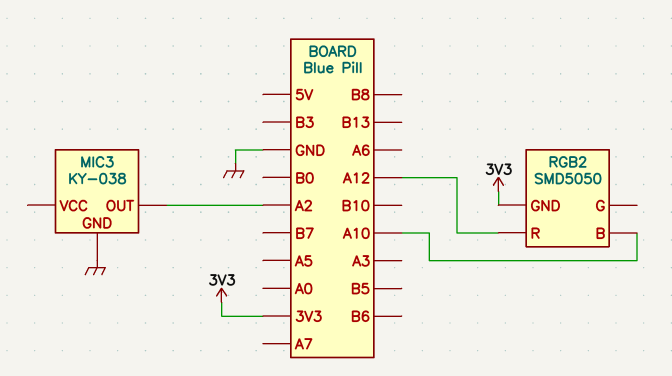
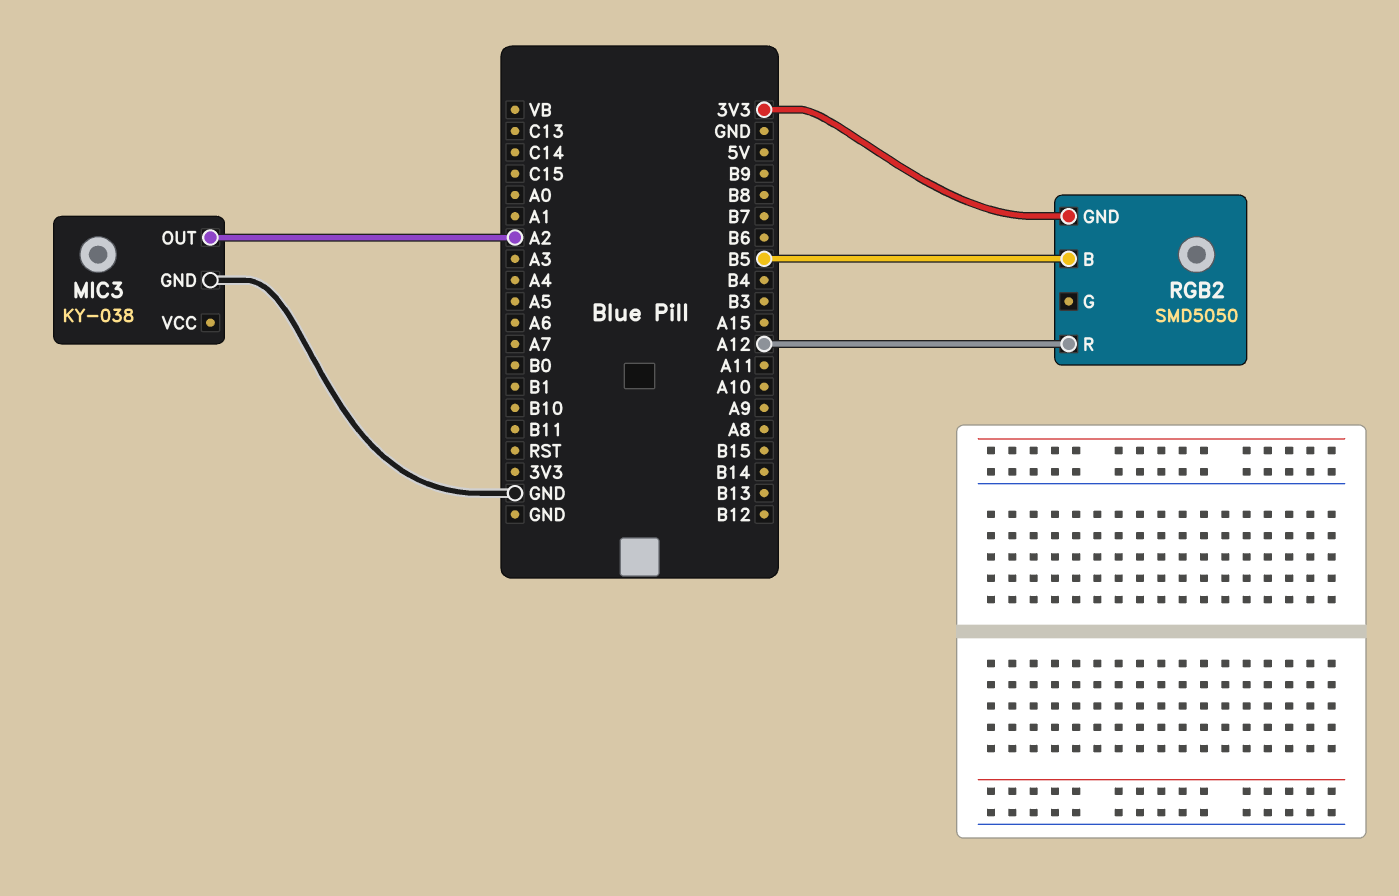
RGB2 pin B: A10 -> B5

